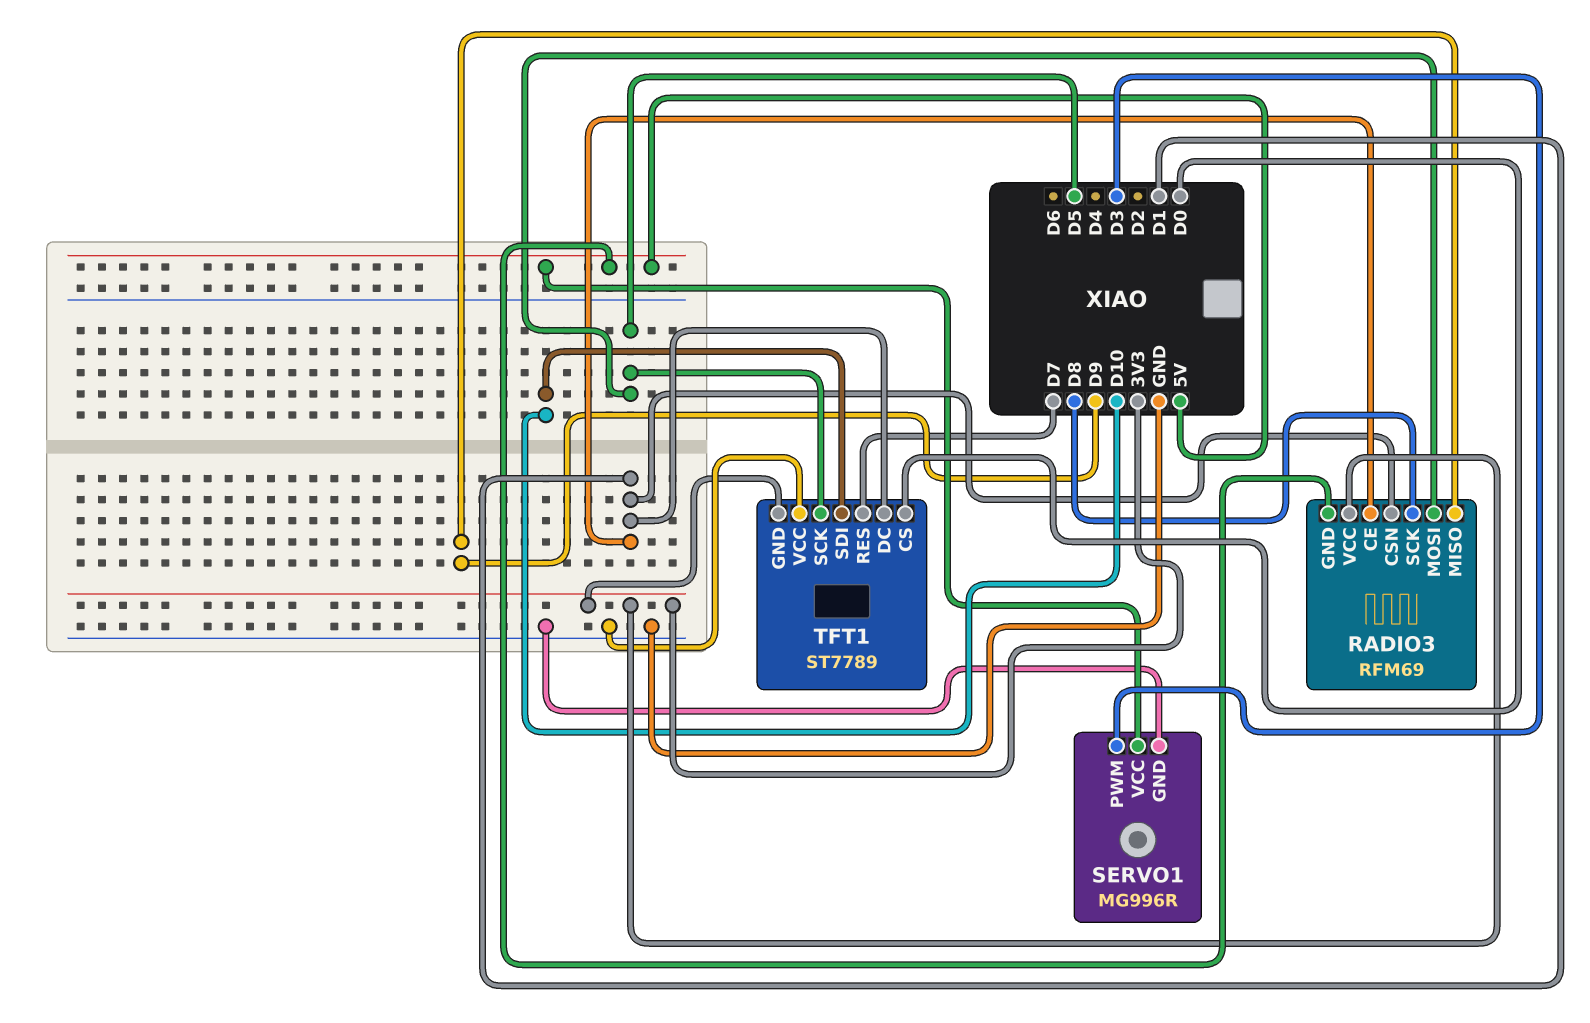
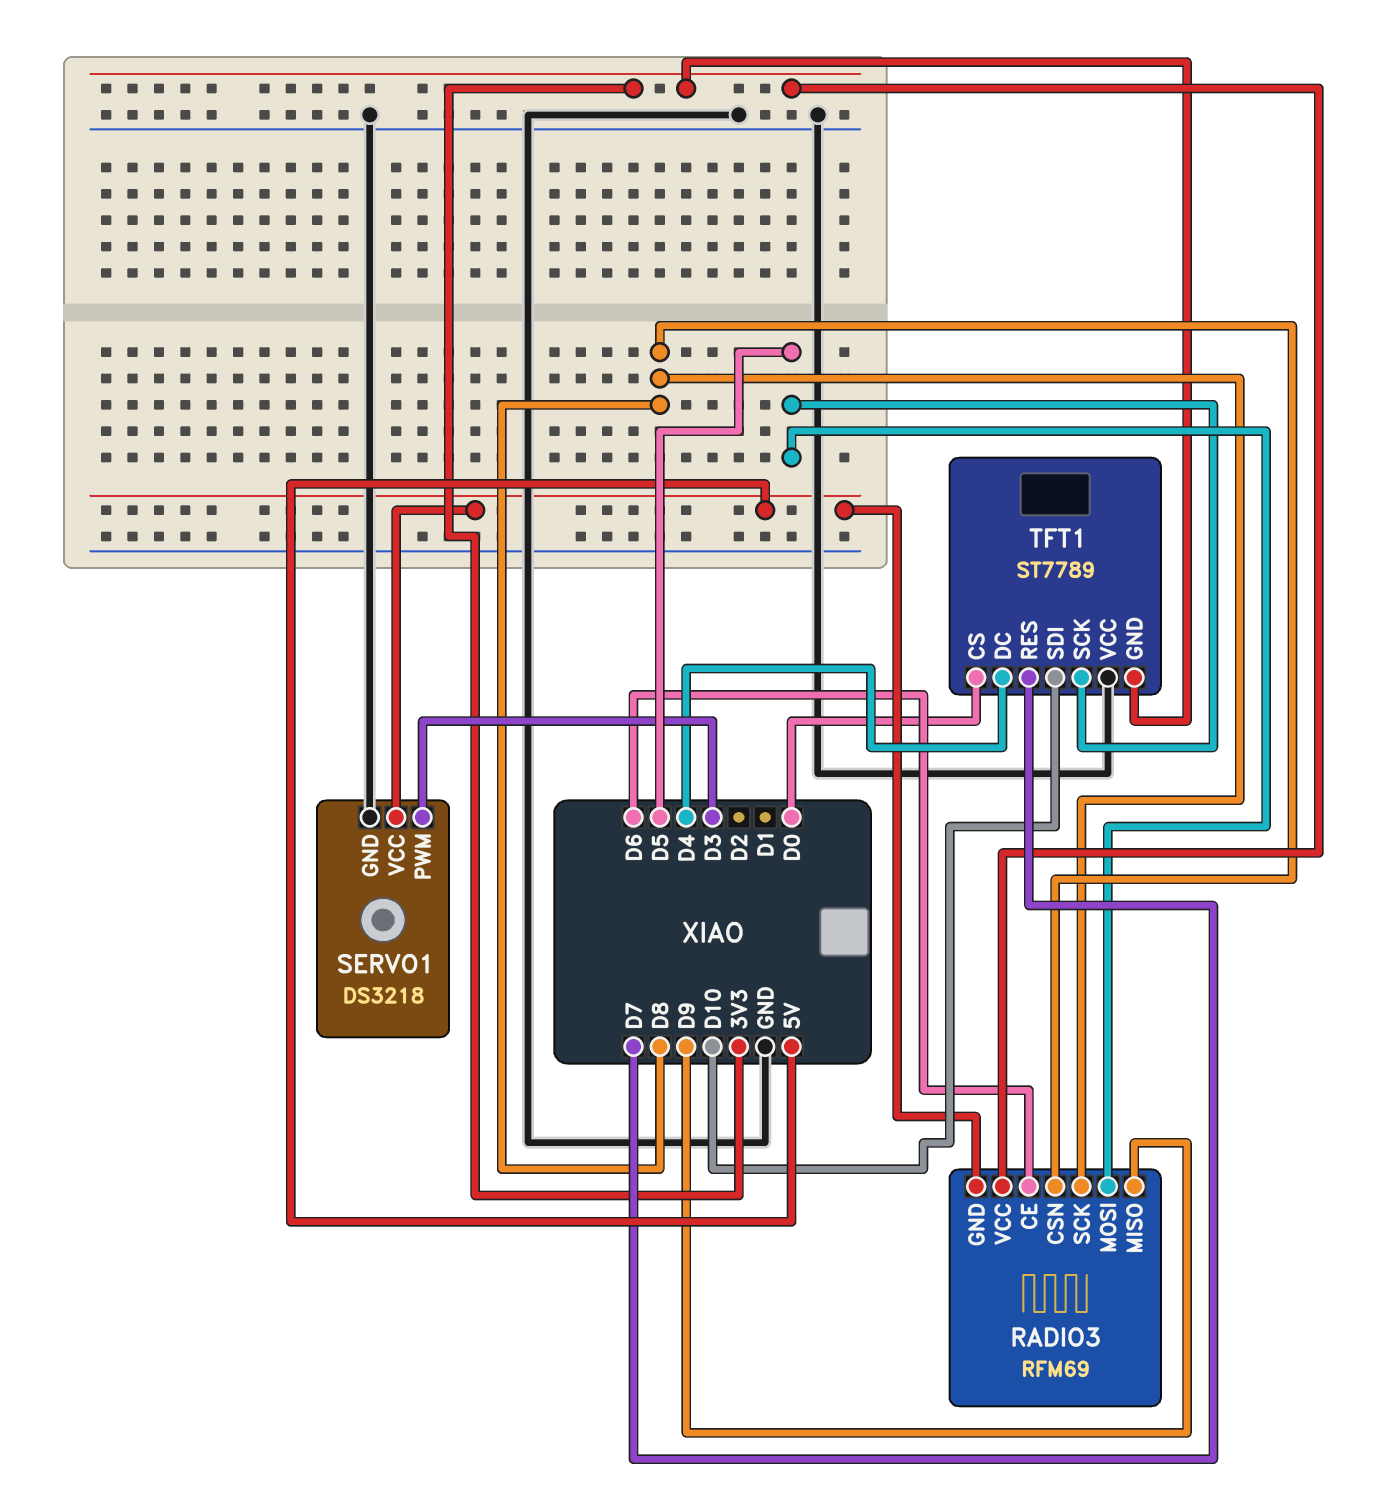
RADIO3 pin CE: D1 -> D6
RADIO3 pin CSN: D1 -> D8
SERVO1: MG996R -> DS3218
TFT1 pin DC: D1 -> D4

